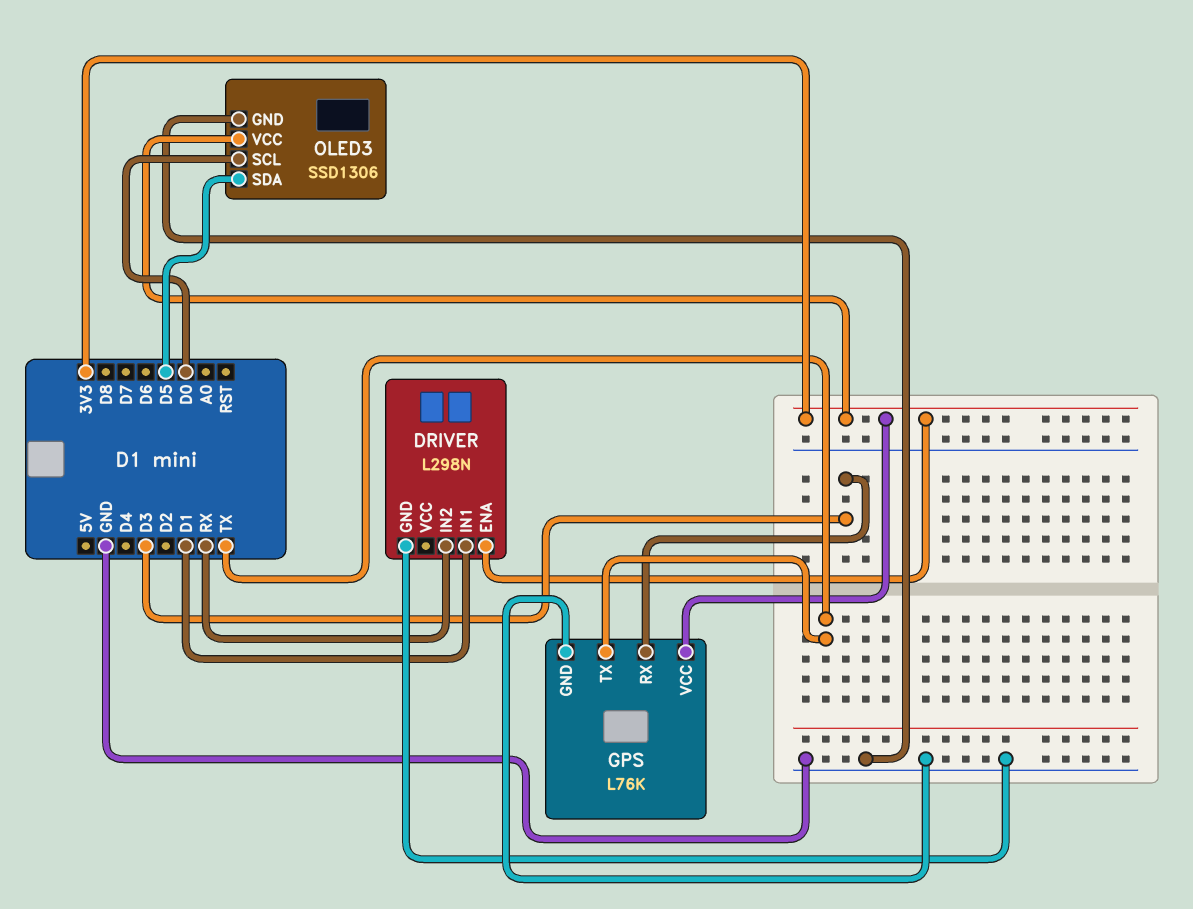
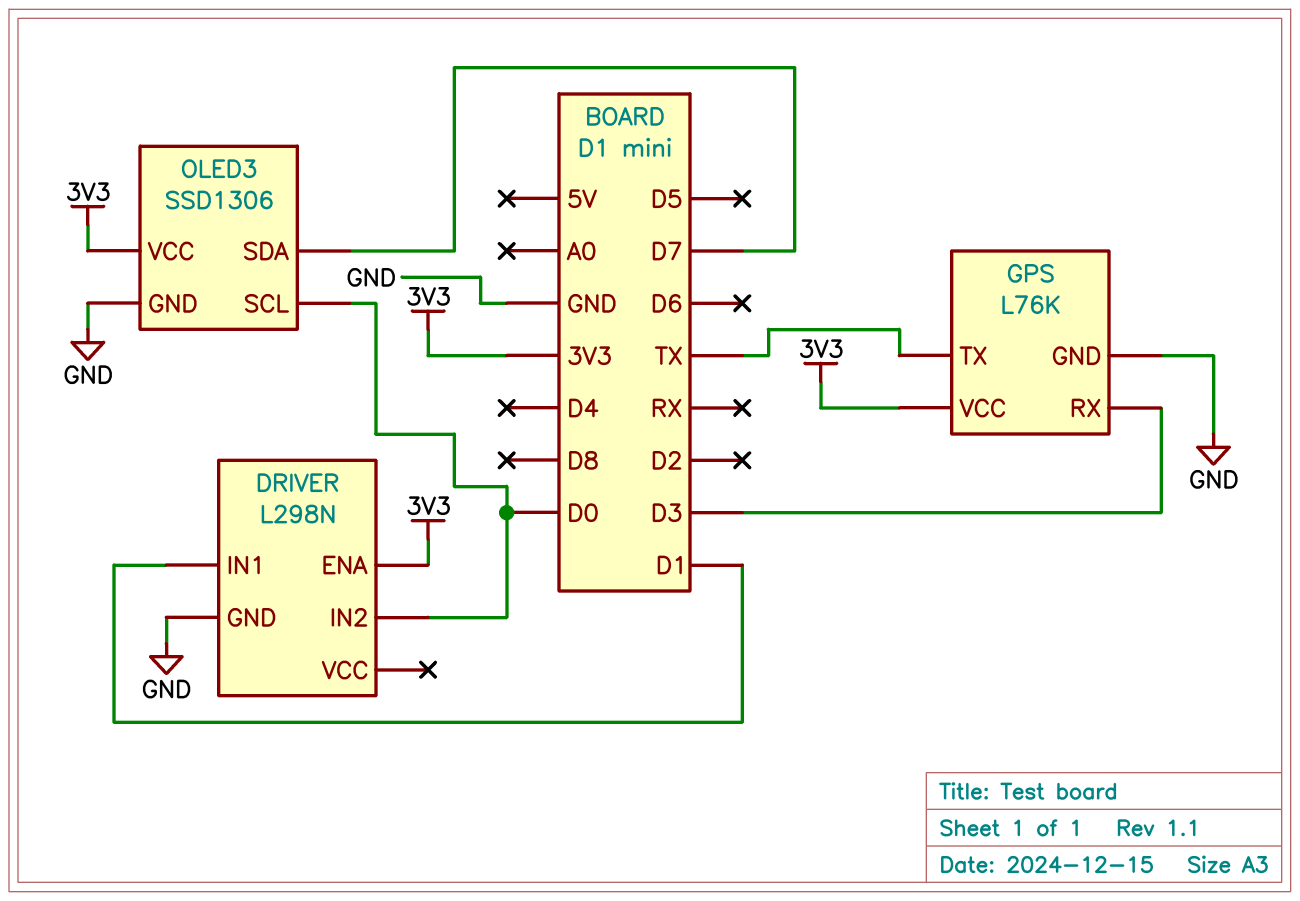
DRIVER pin IN2: RX -> D0
OLED3 pin SDA: D5 -> D7

